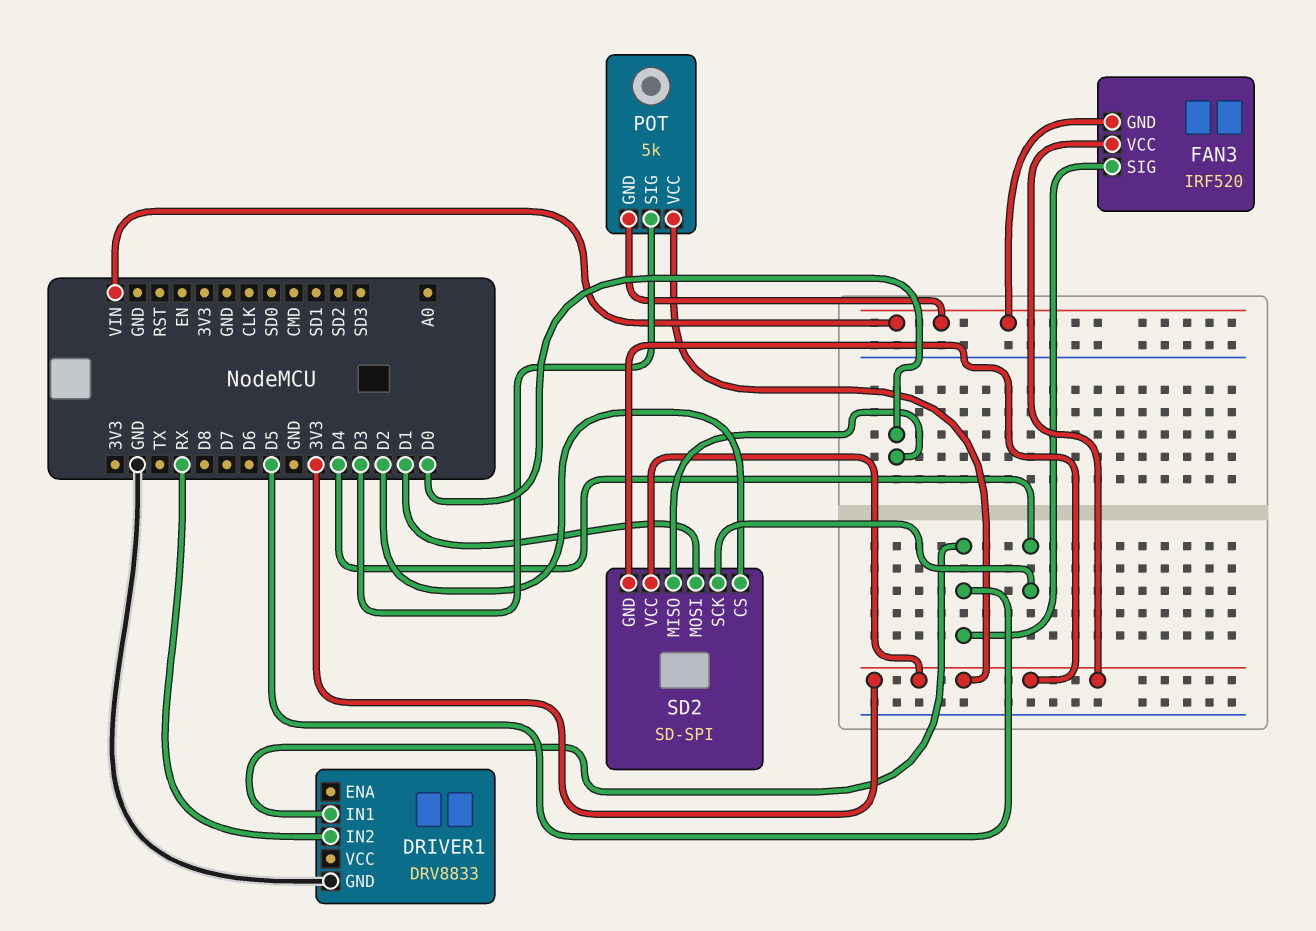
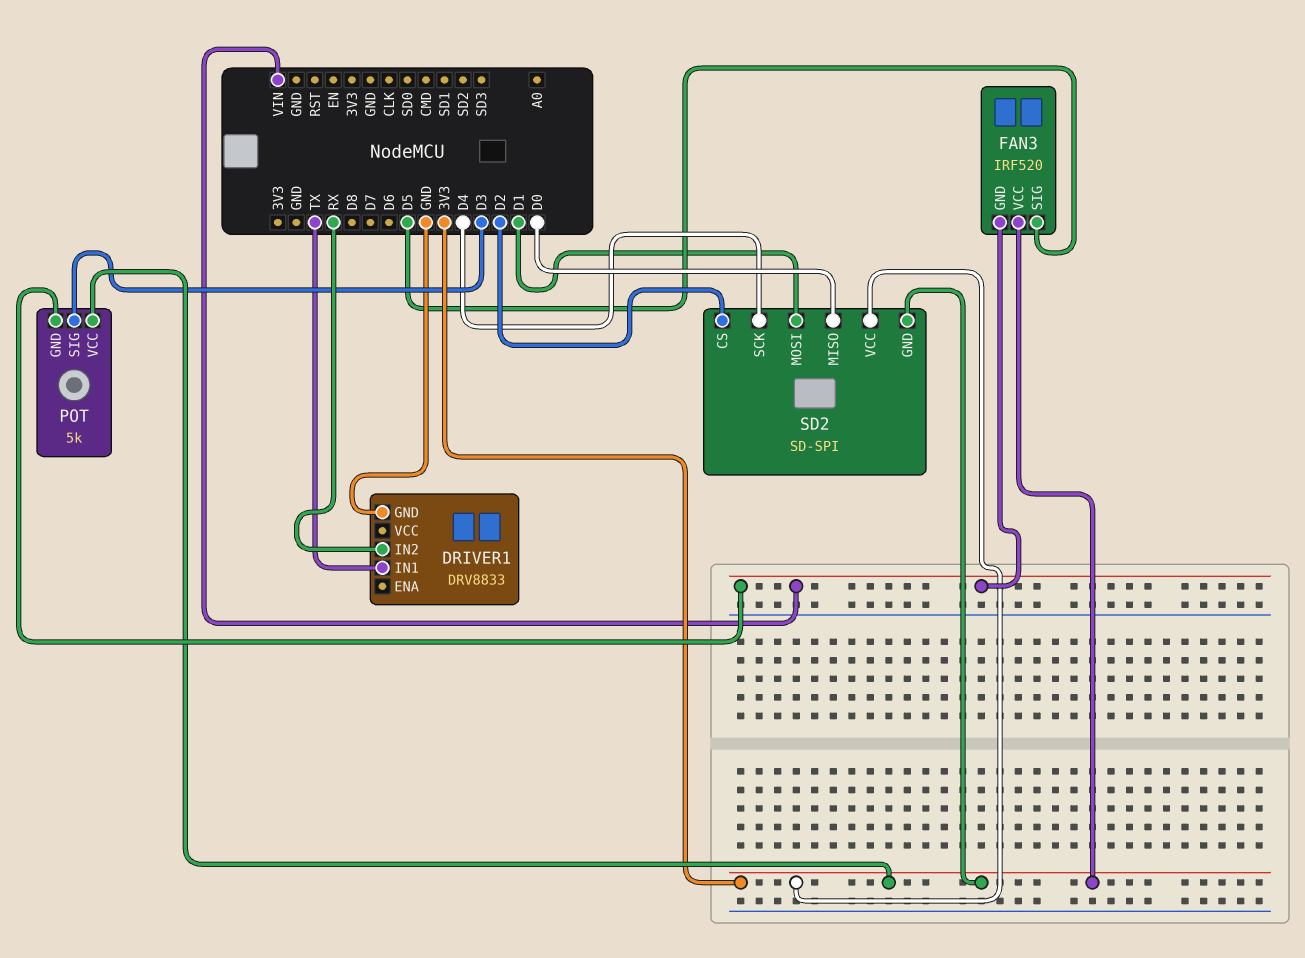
DRIVER1 pin IN1: D5 -> TX

